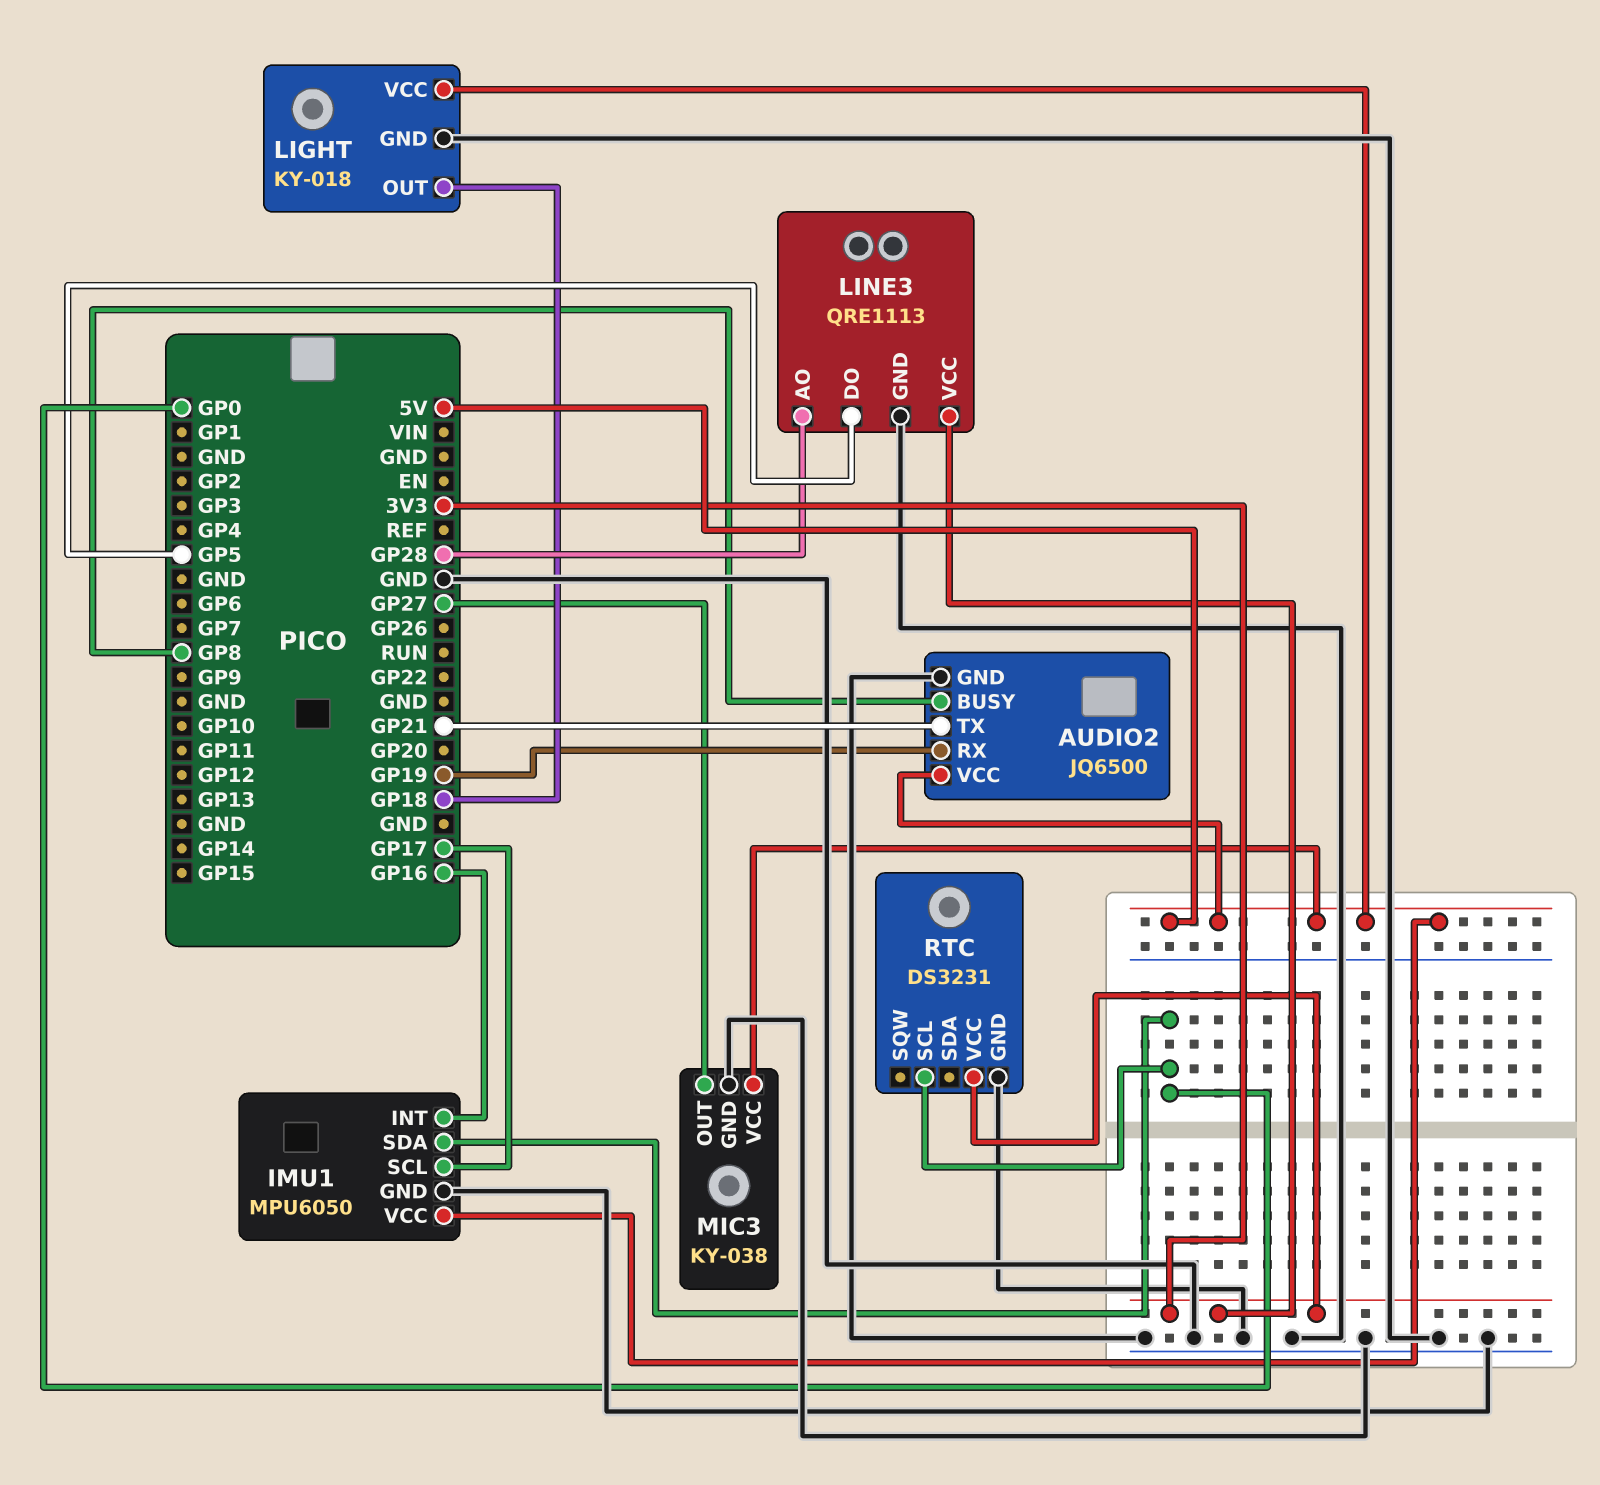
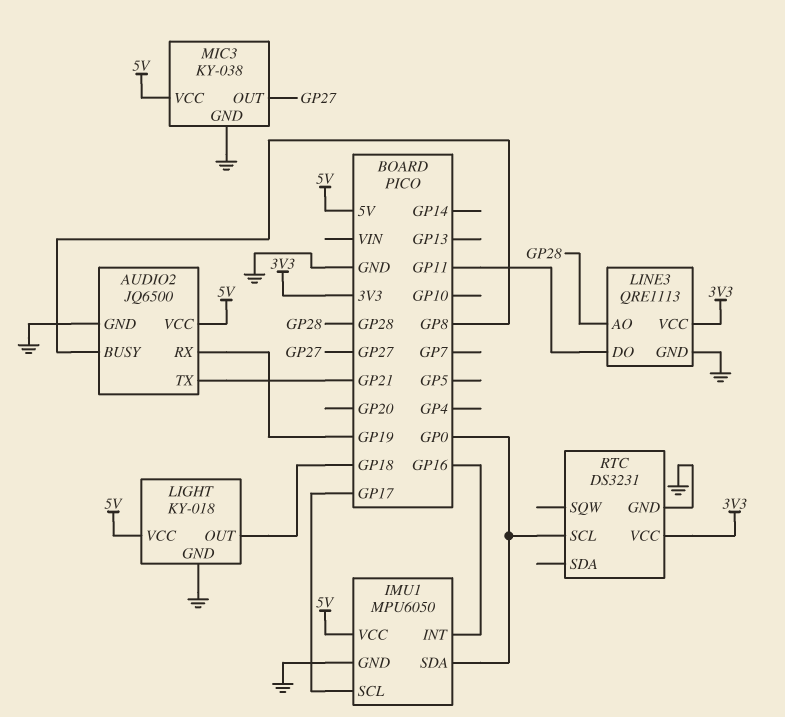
LINE3 pin DO: GP5 -> GP11

